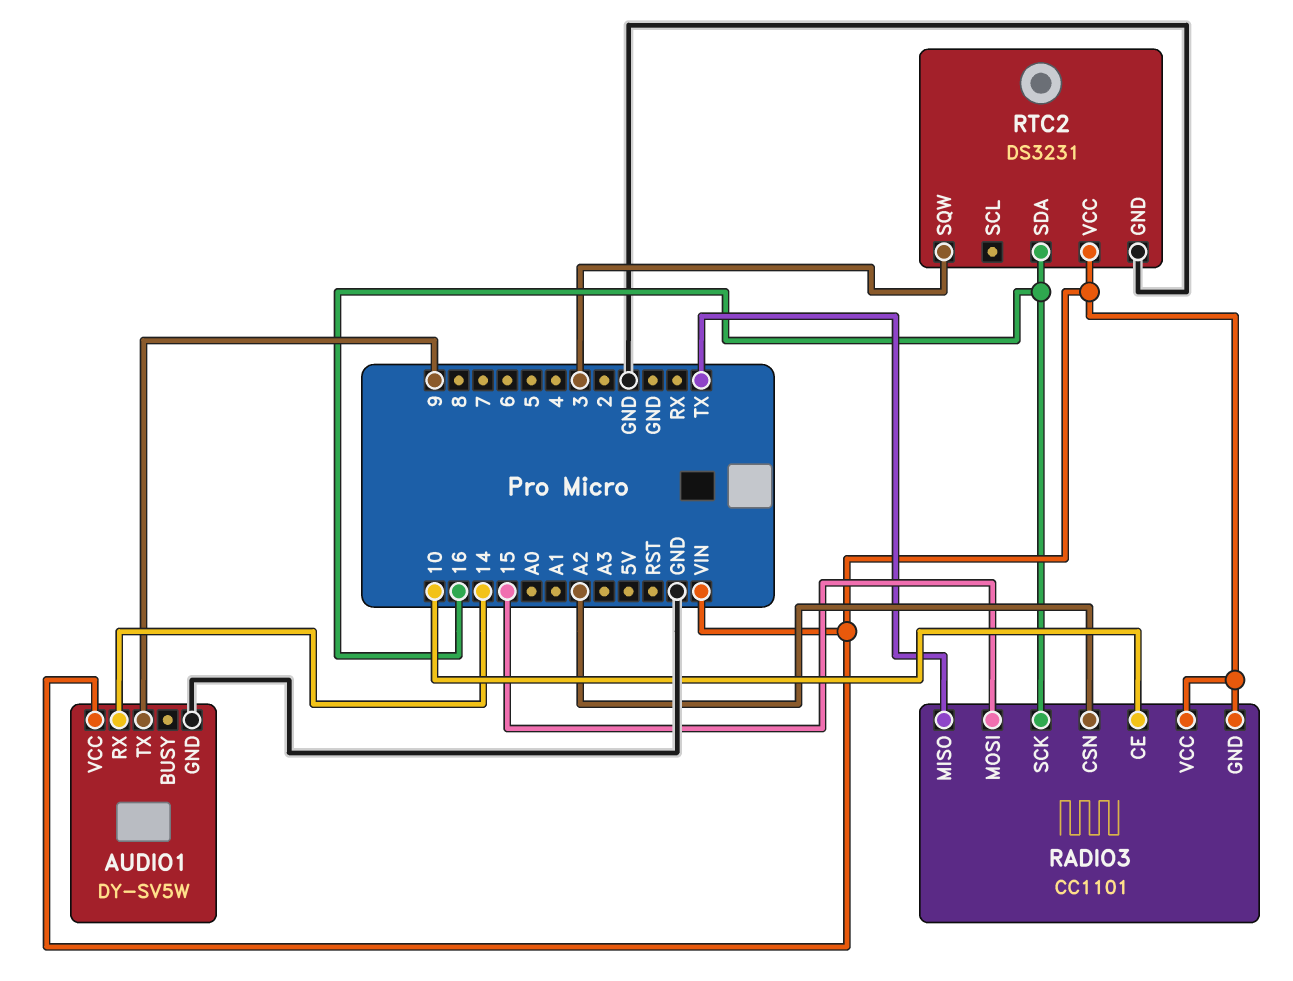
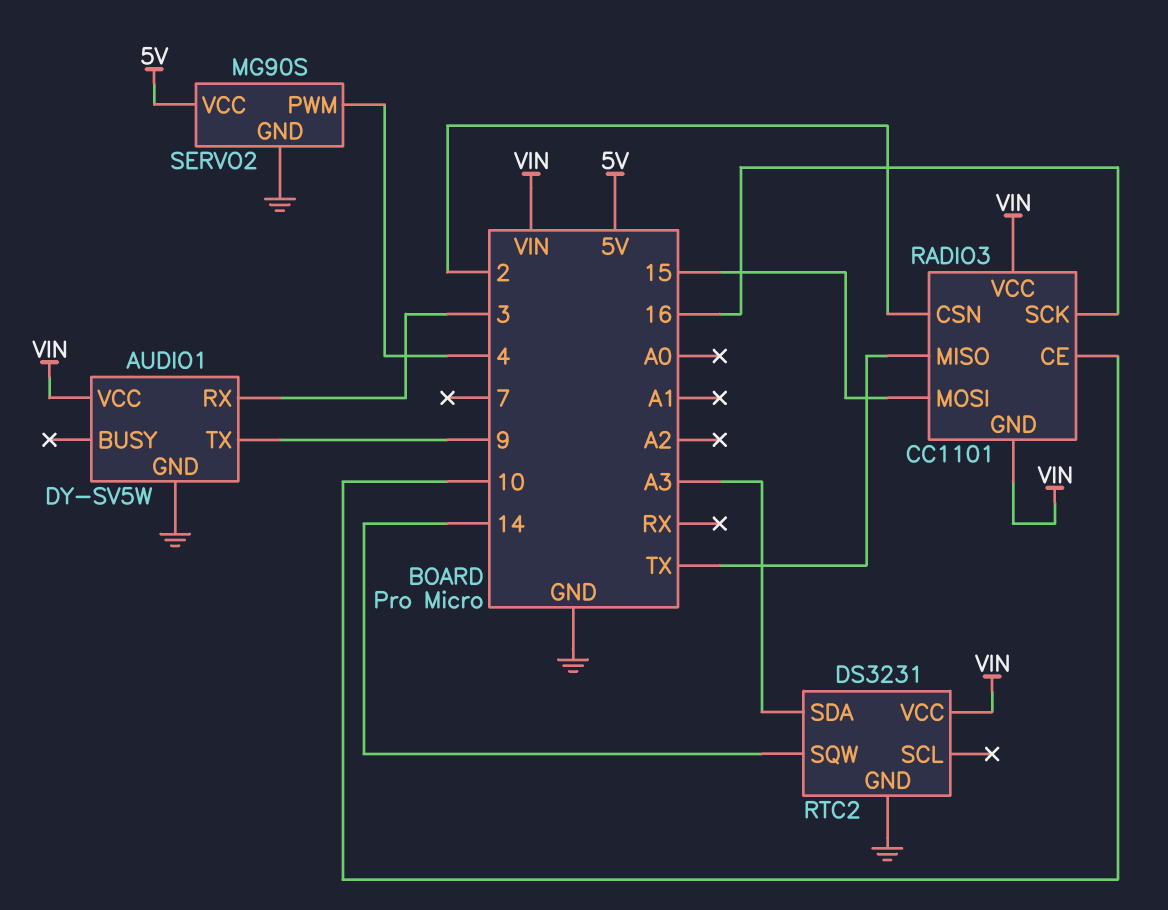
AUDIO1 pin RX: 14 -> 3
RADIO3 pin CSN: A2 -> 2
RTC2 pin SDA: 16 -> A3
RTC2 pin SQW: 3 -> 14
SERVO2: none -> MG90S
SERVO2 pin GND: none -> GND
SERVO2 pin PWM: none -> 4
SERVO2 pin VCC: none -> 5V

